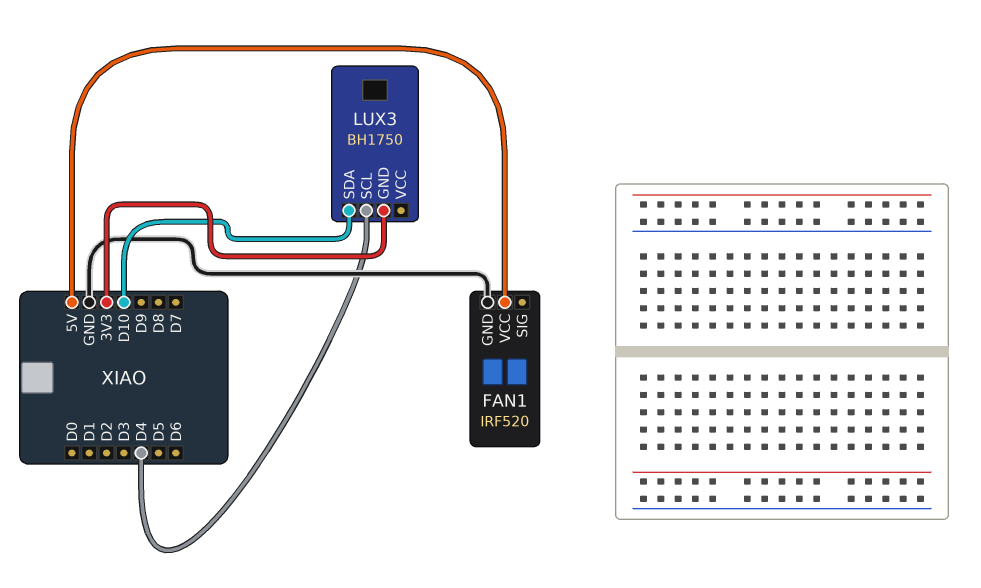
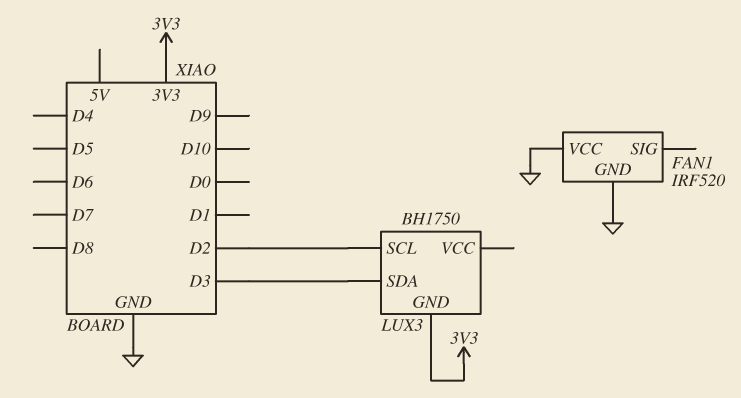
FAN1 pin VCC: 5V -> GND
LUX3 pin SCL: D4 -> D2
LUX3 pin SDA: D10 -> D3

